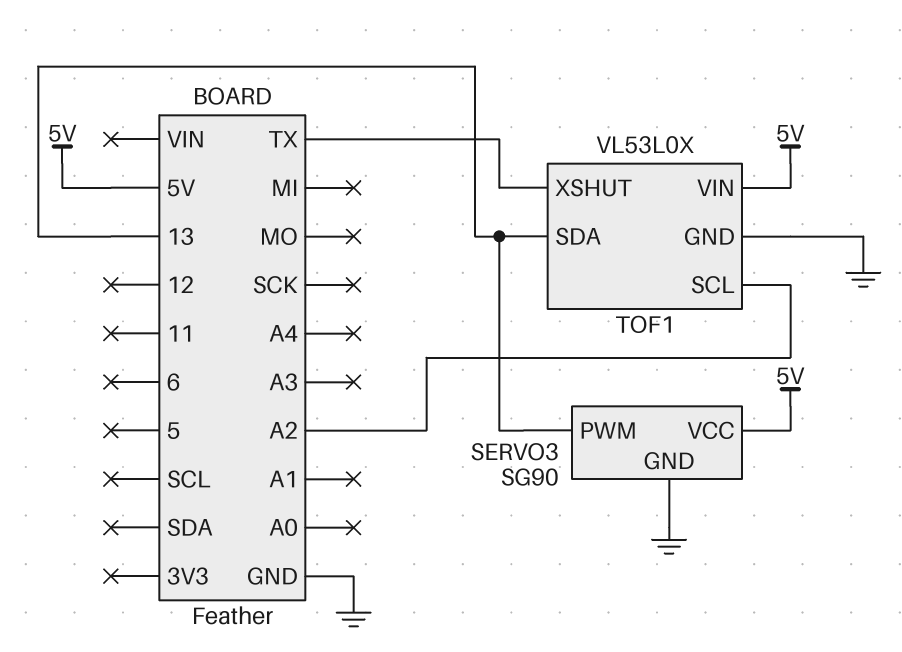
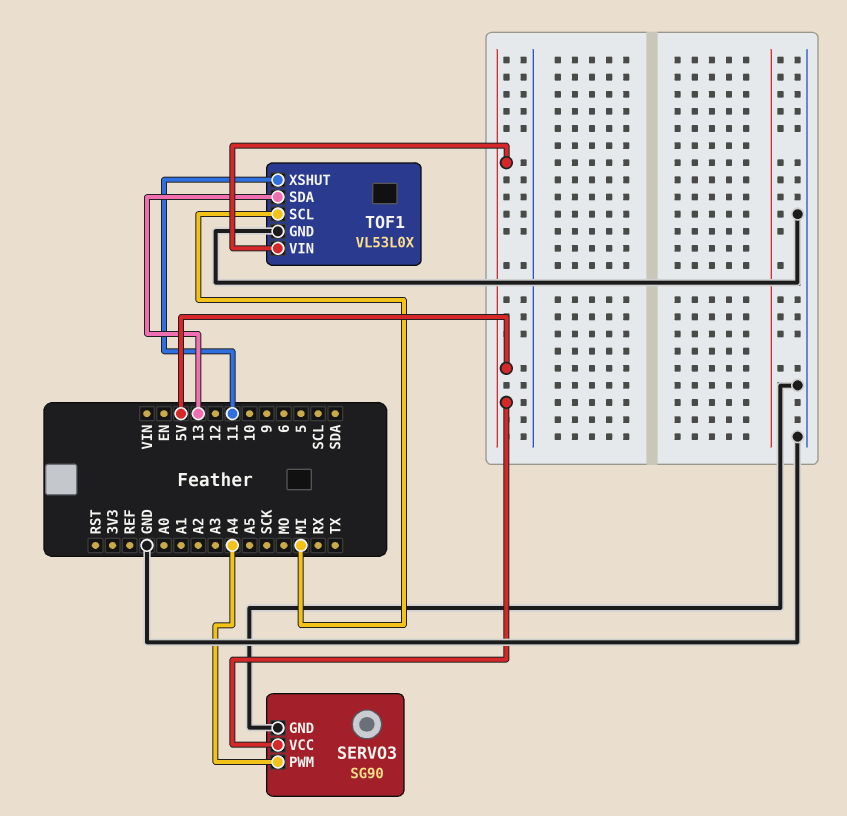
SERVO3 pin PWM: 13 -> A4
TOF1 pin SCL: A2 -> MI
TOF1 pin XSHUT: TX -> 11

